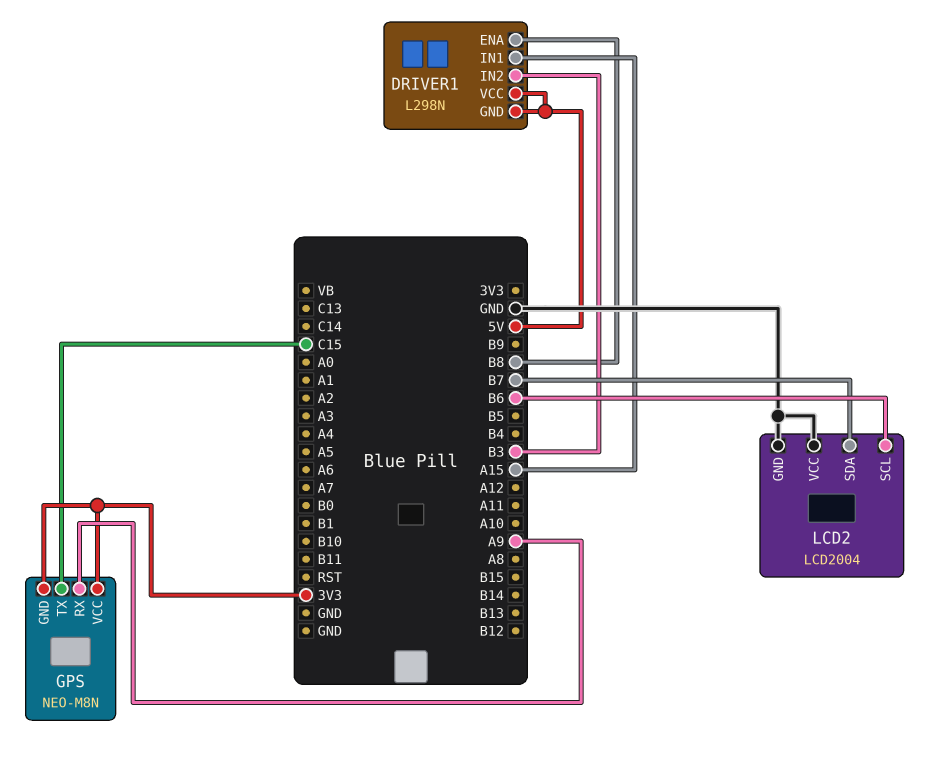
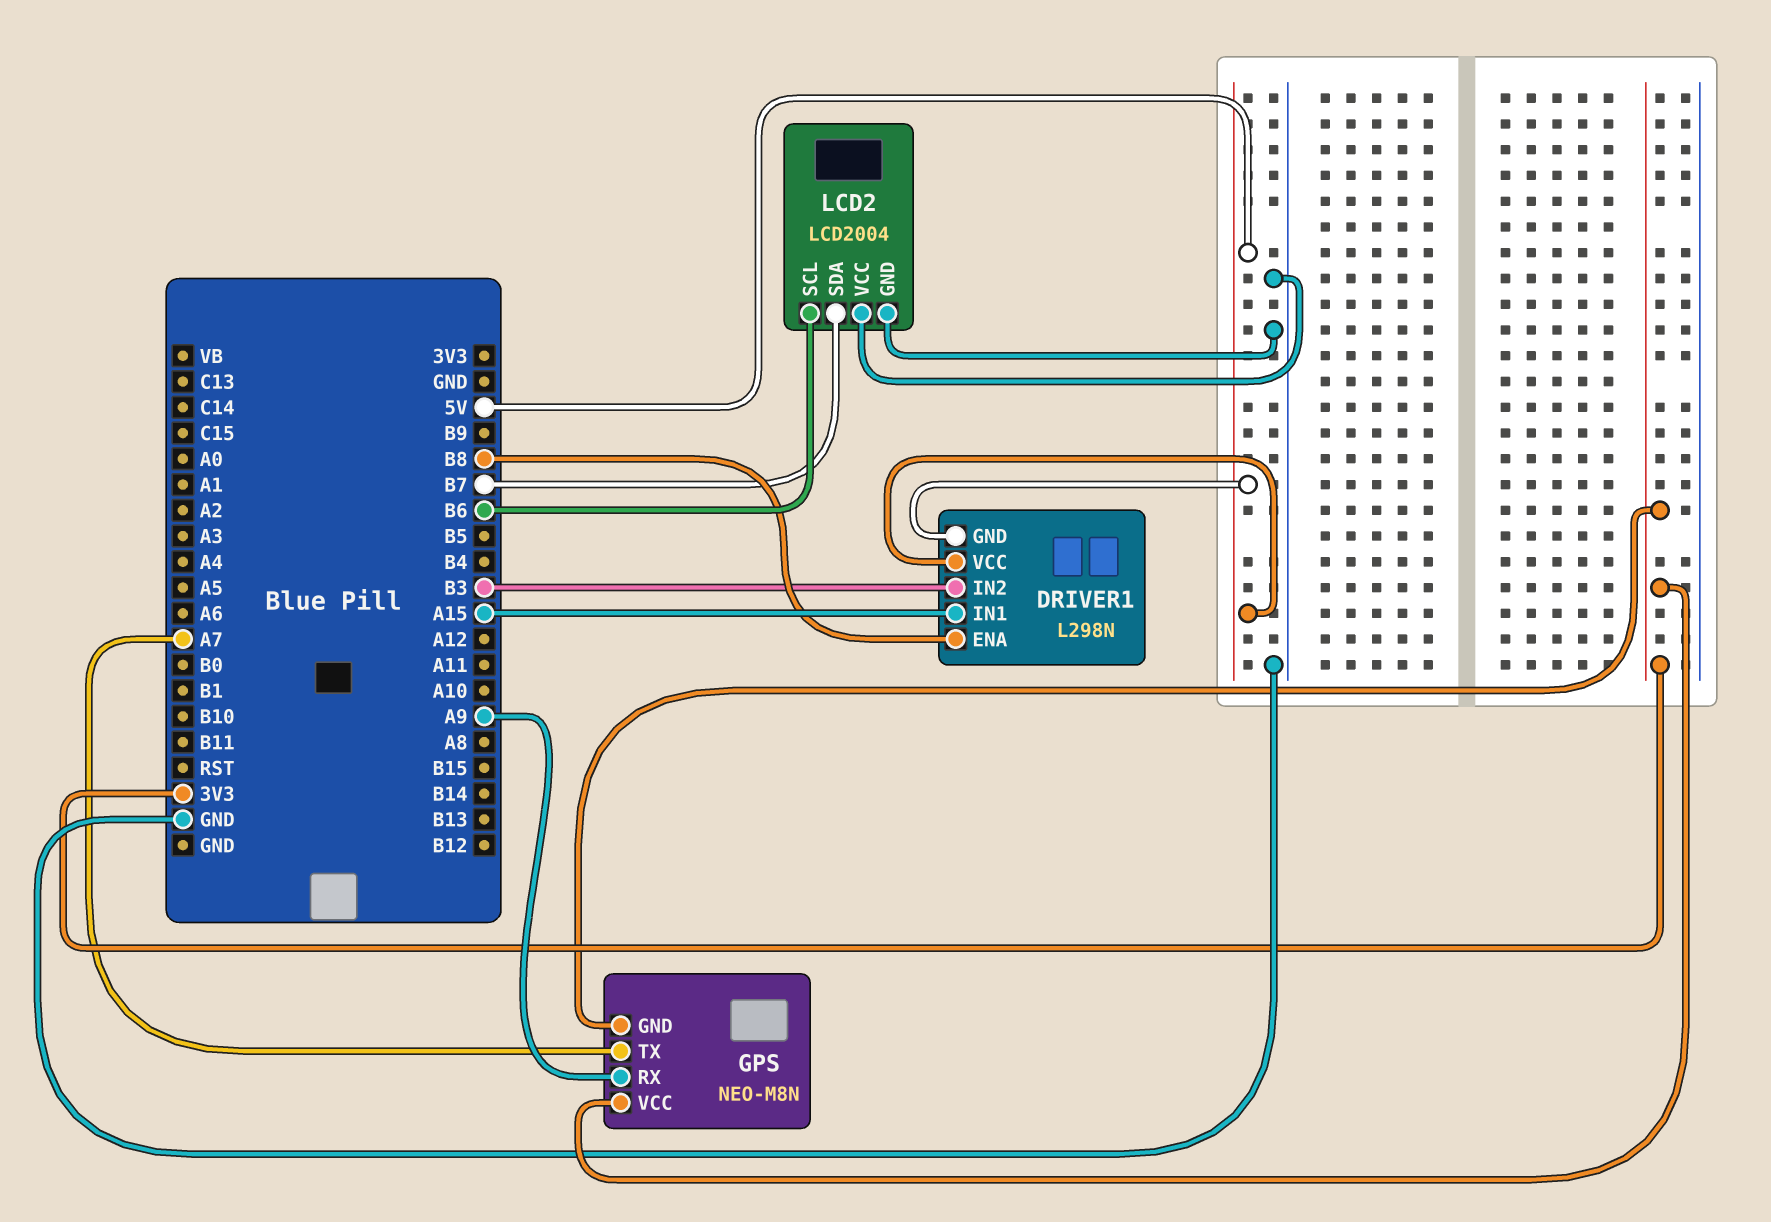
GPS pin TX: C15 -> A7

